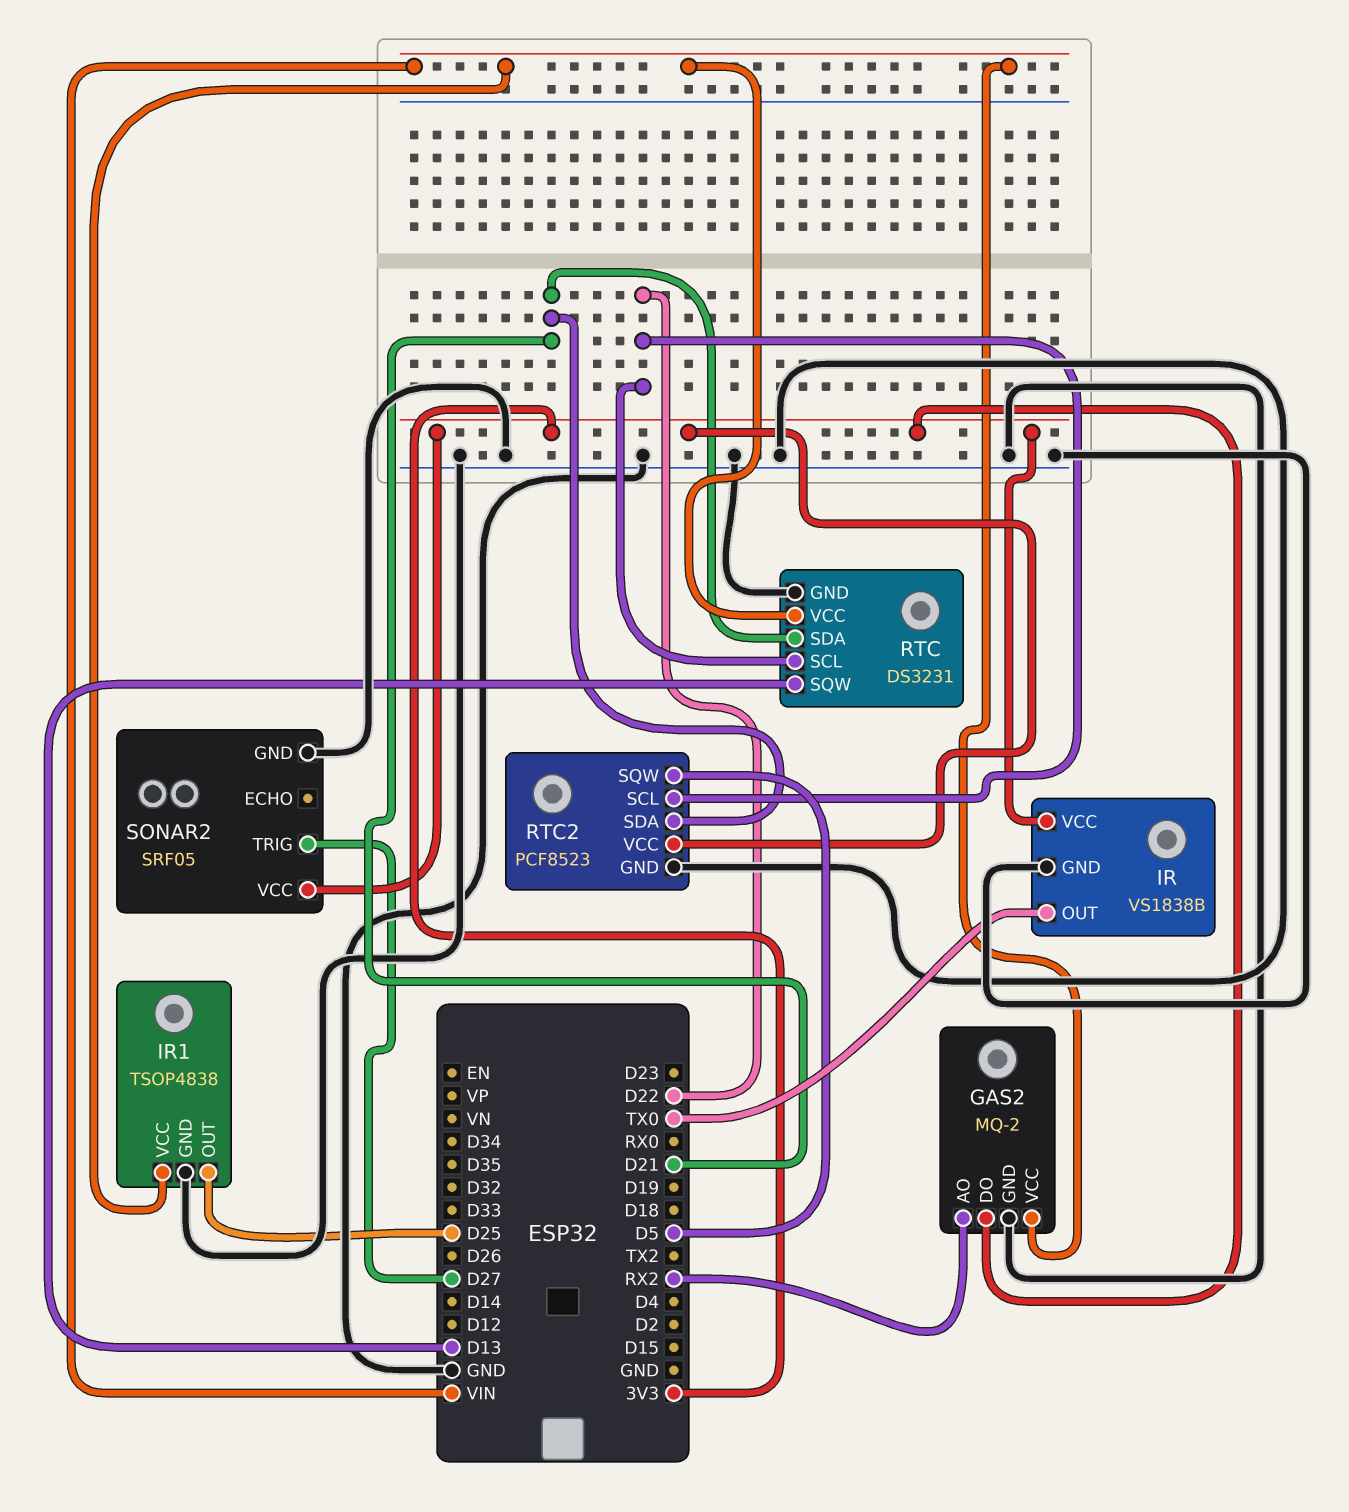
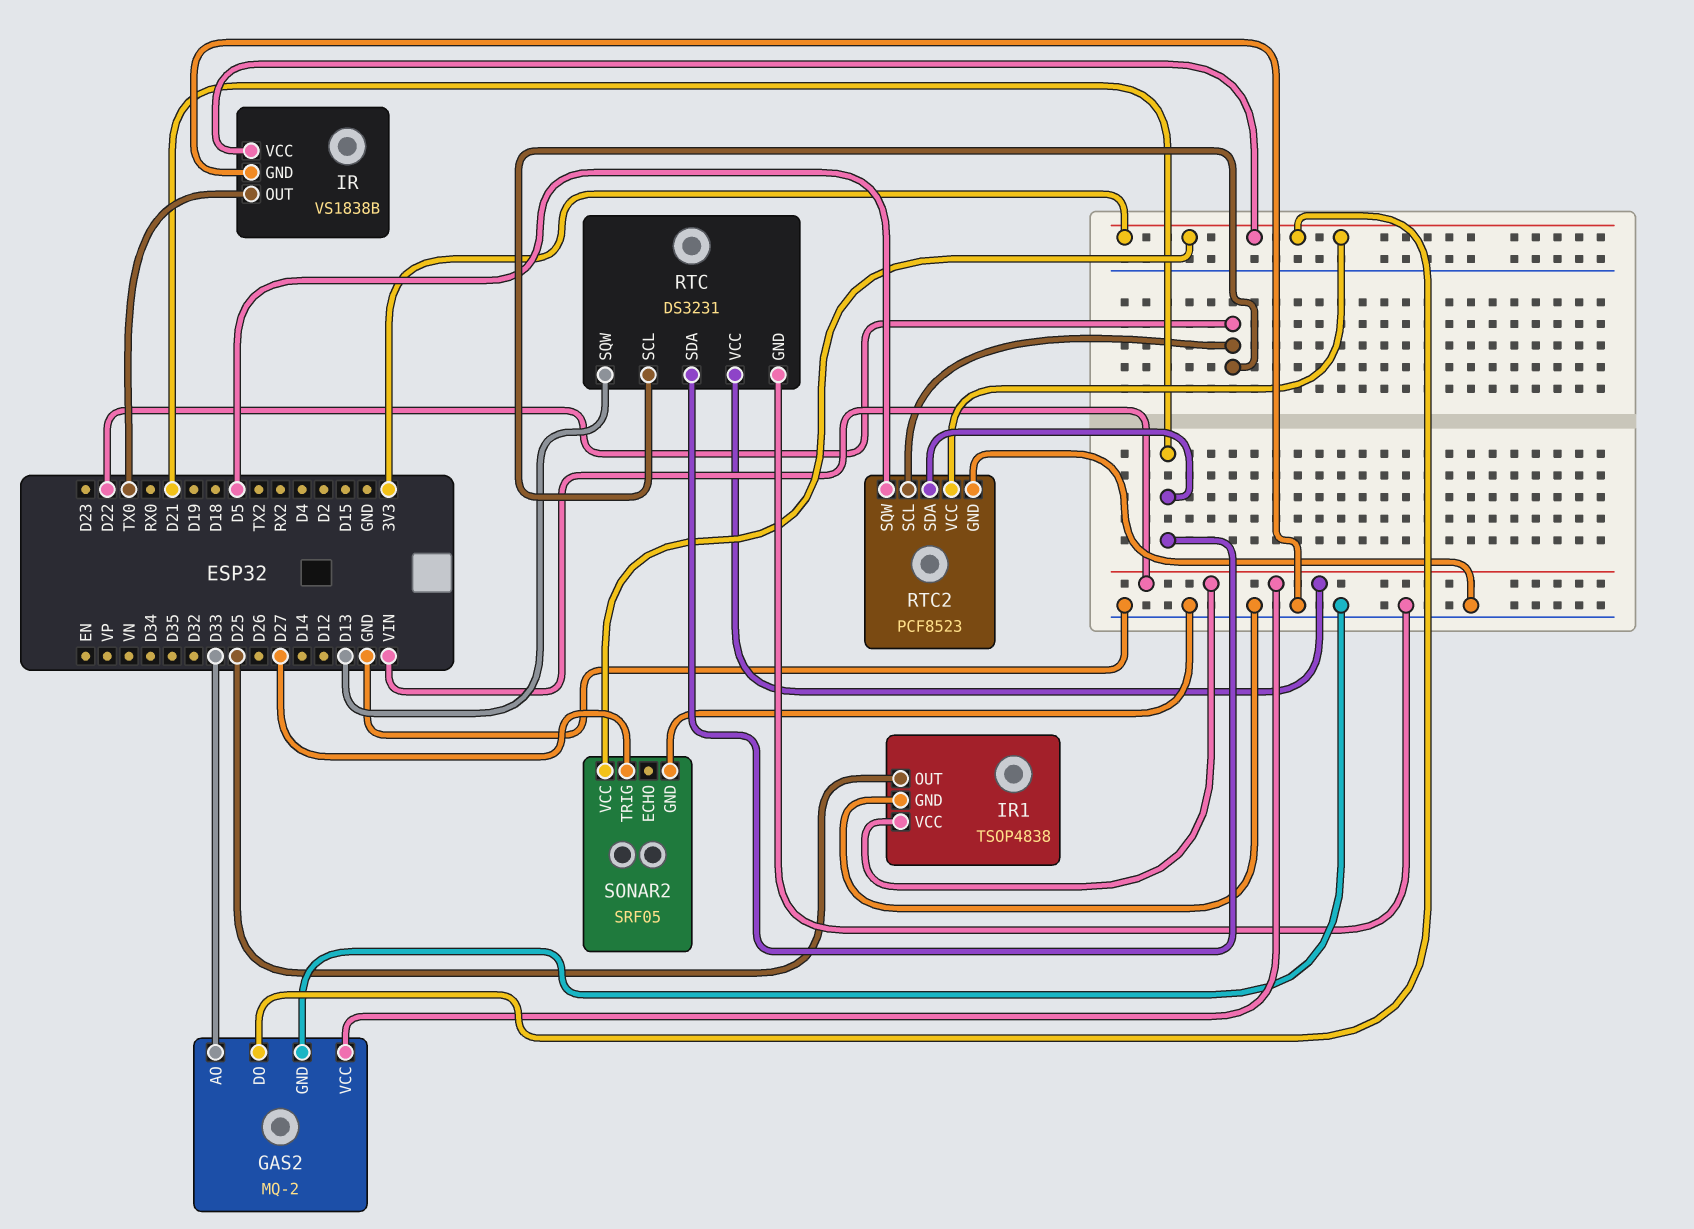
GAS2 pin AO: RX2 -> D33

